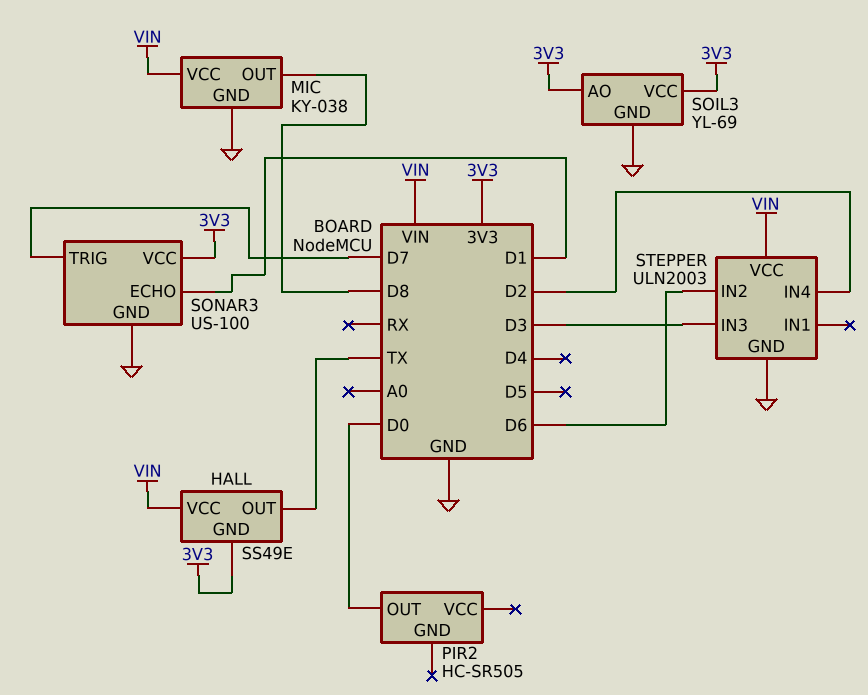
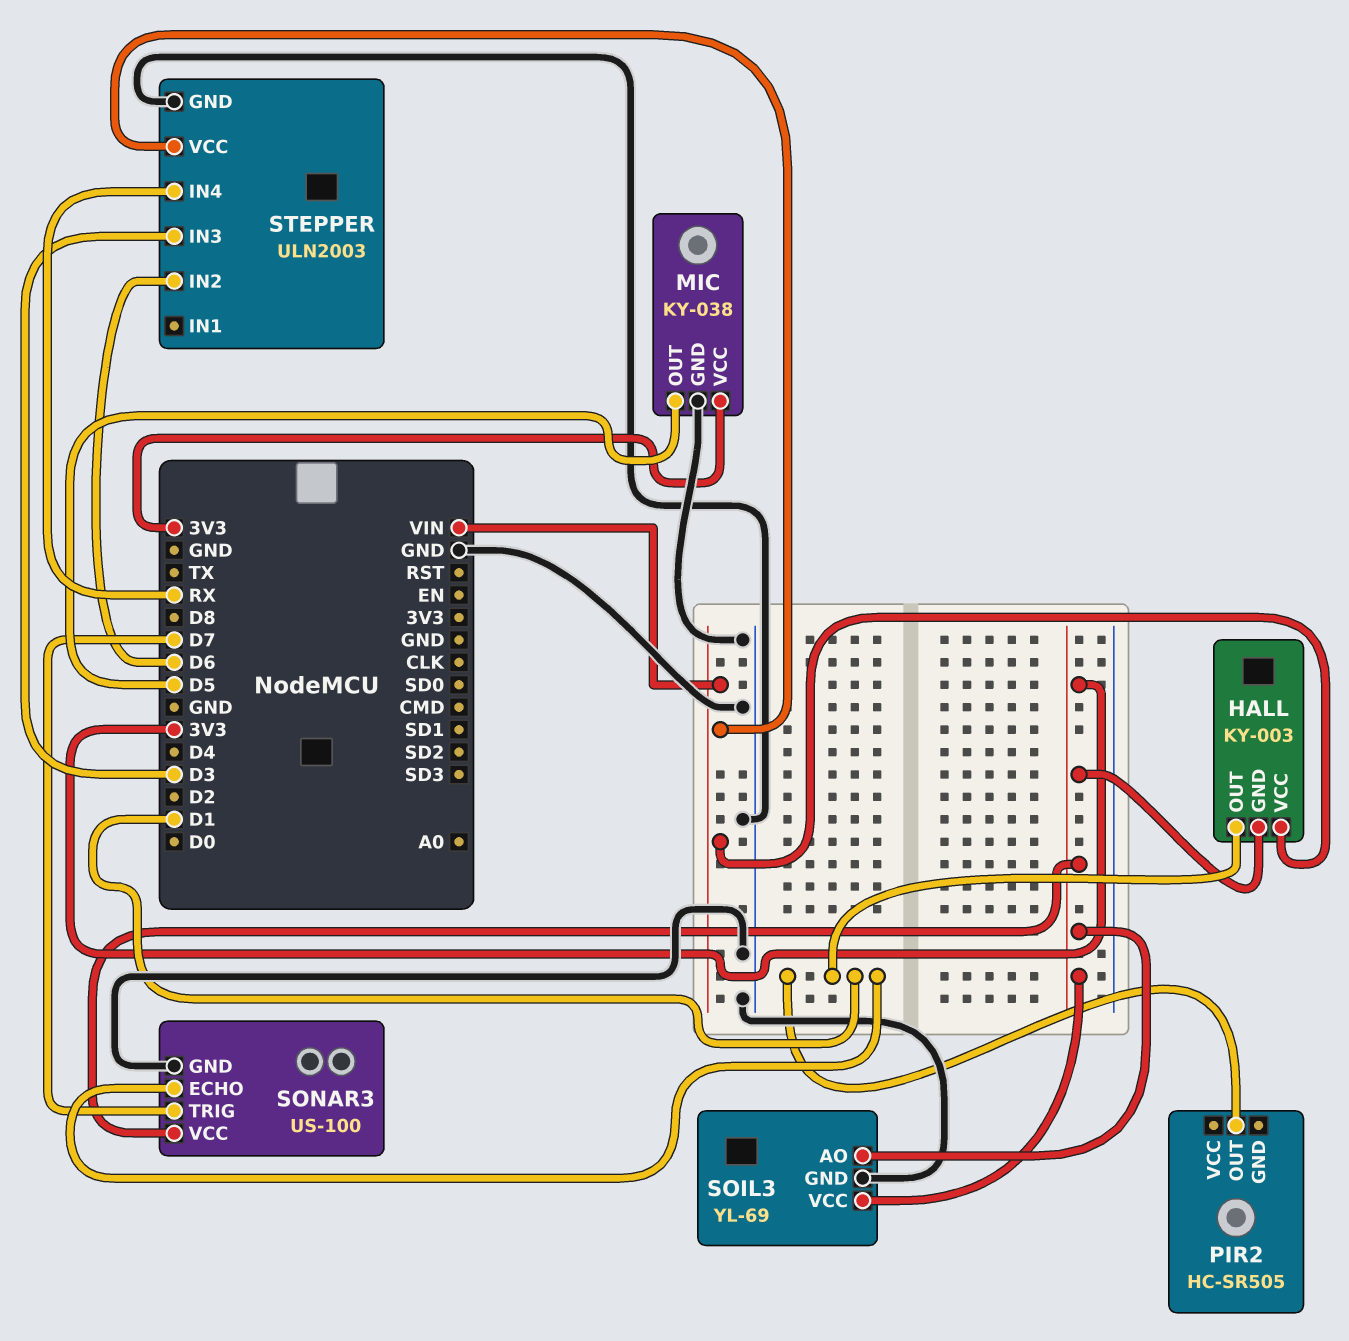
HALL: SS49E -> KY-003
HALL pin OUT: TX -> D1
MIC pin OUT: D8 -> D5
MIC pin VCC: VIN -> 3V3
PIR2 pin OUT: D0 -> D1
STEPPER pin IN4: D2 -> RX

